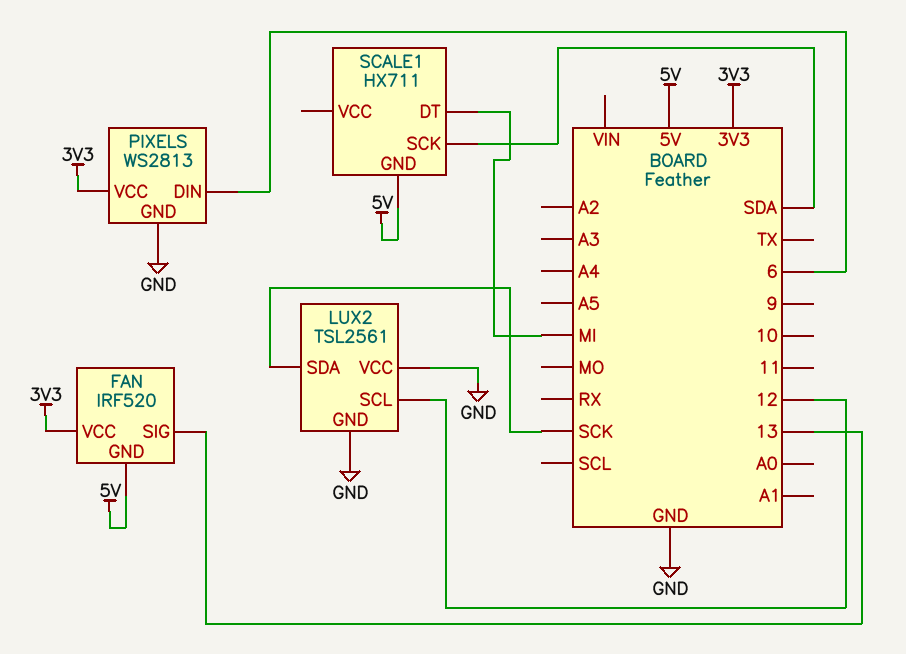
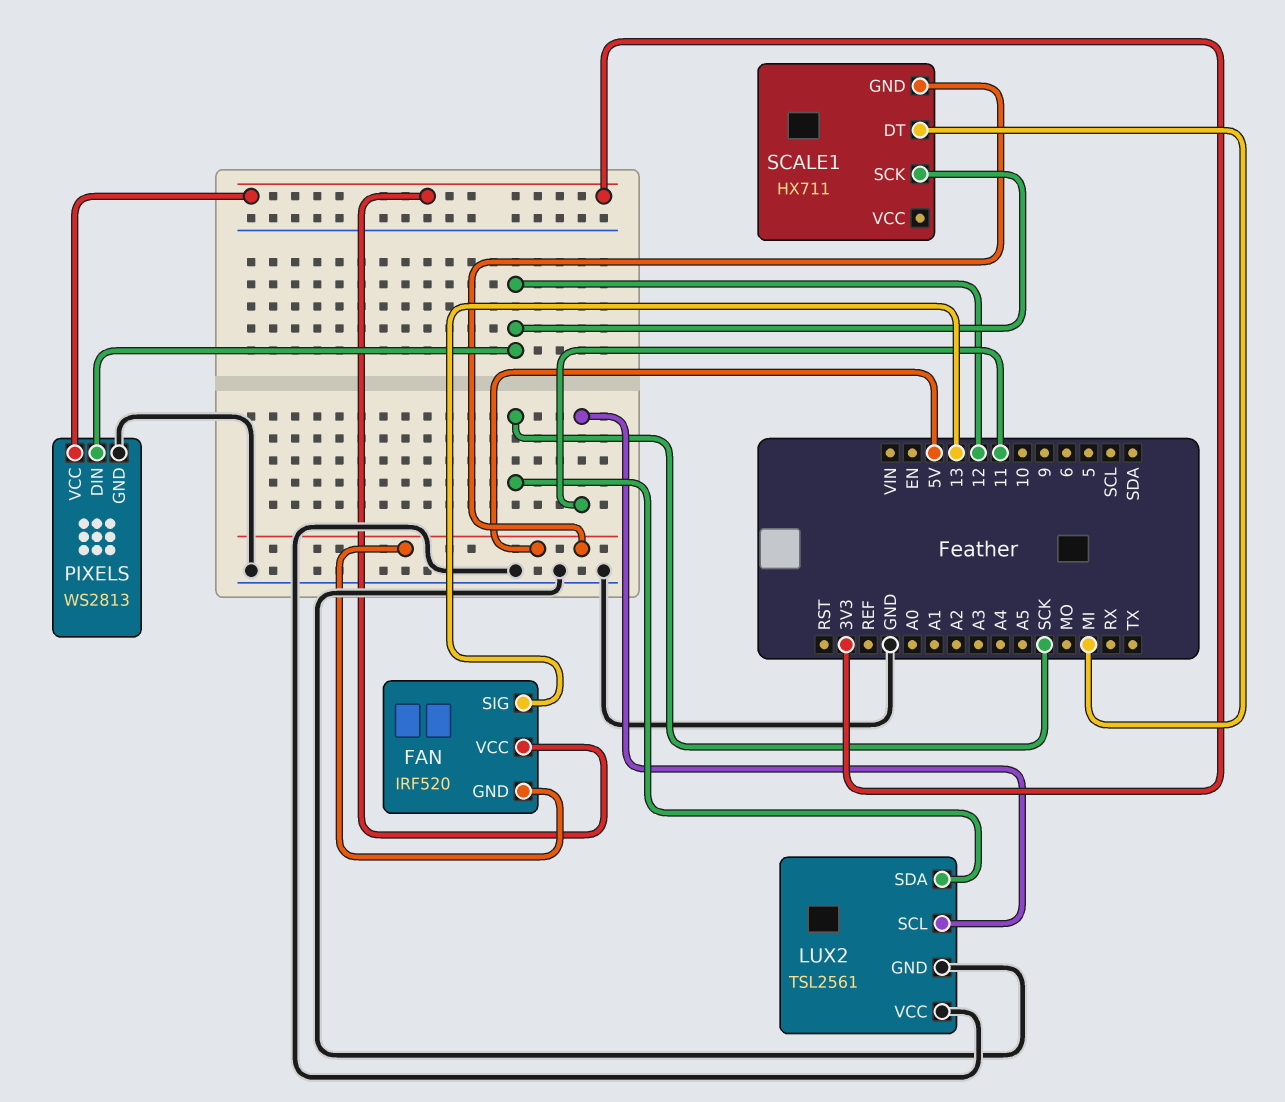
LUX2 pin SCL: 12 -> 11
PIXELS pin DIN: 6 -> 12
SCALE1 pin SCK: SDA -> 12

